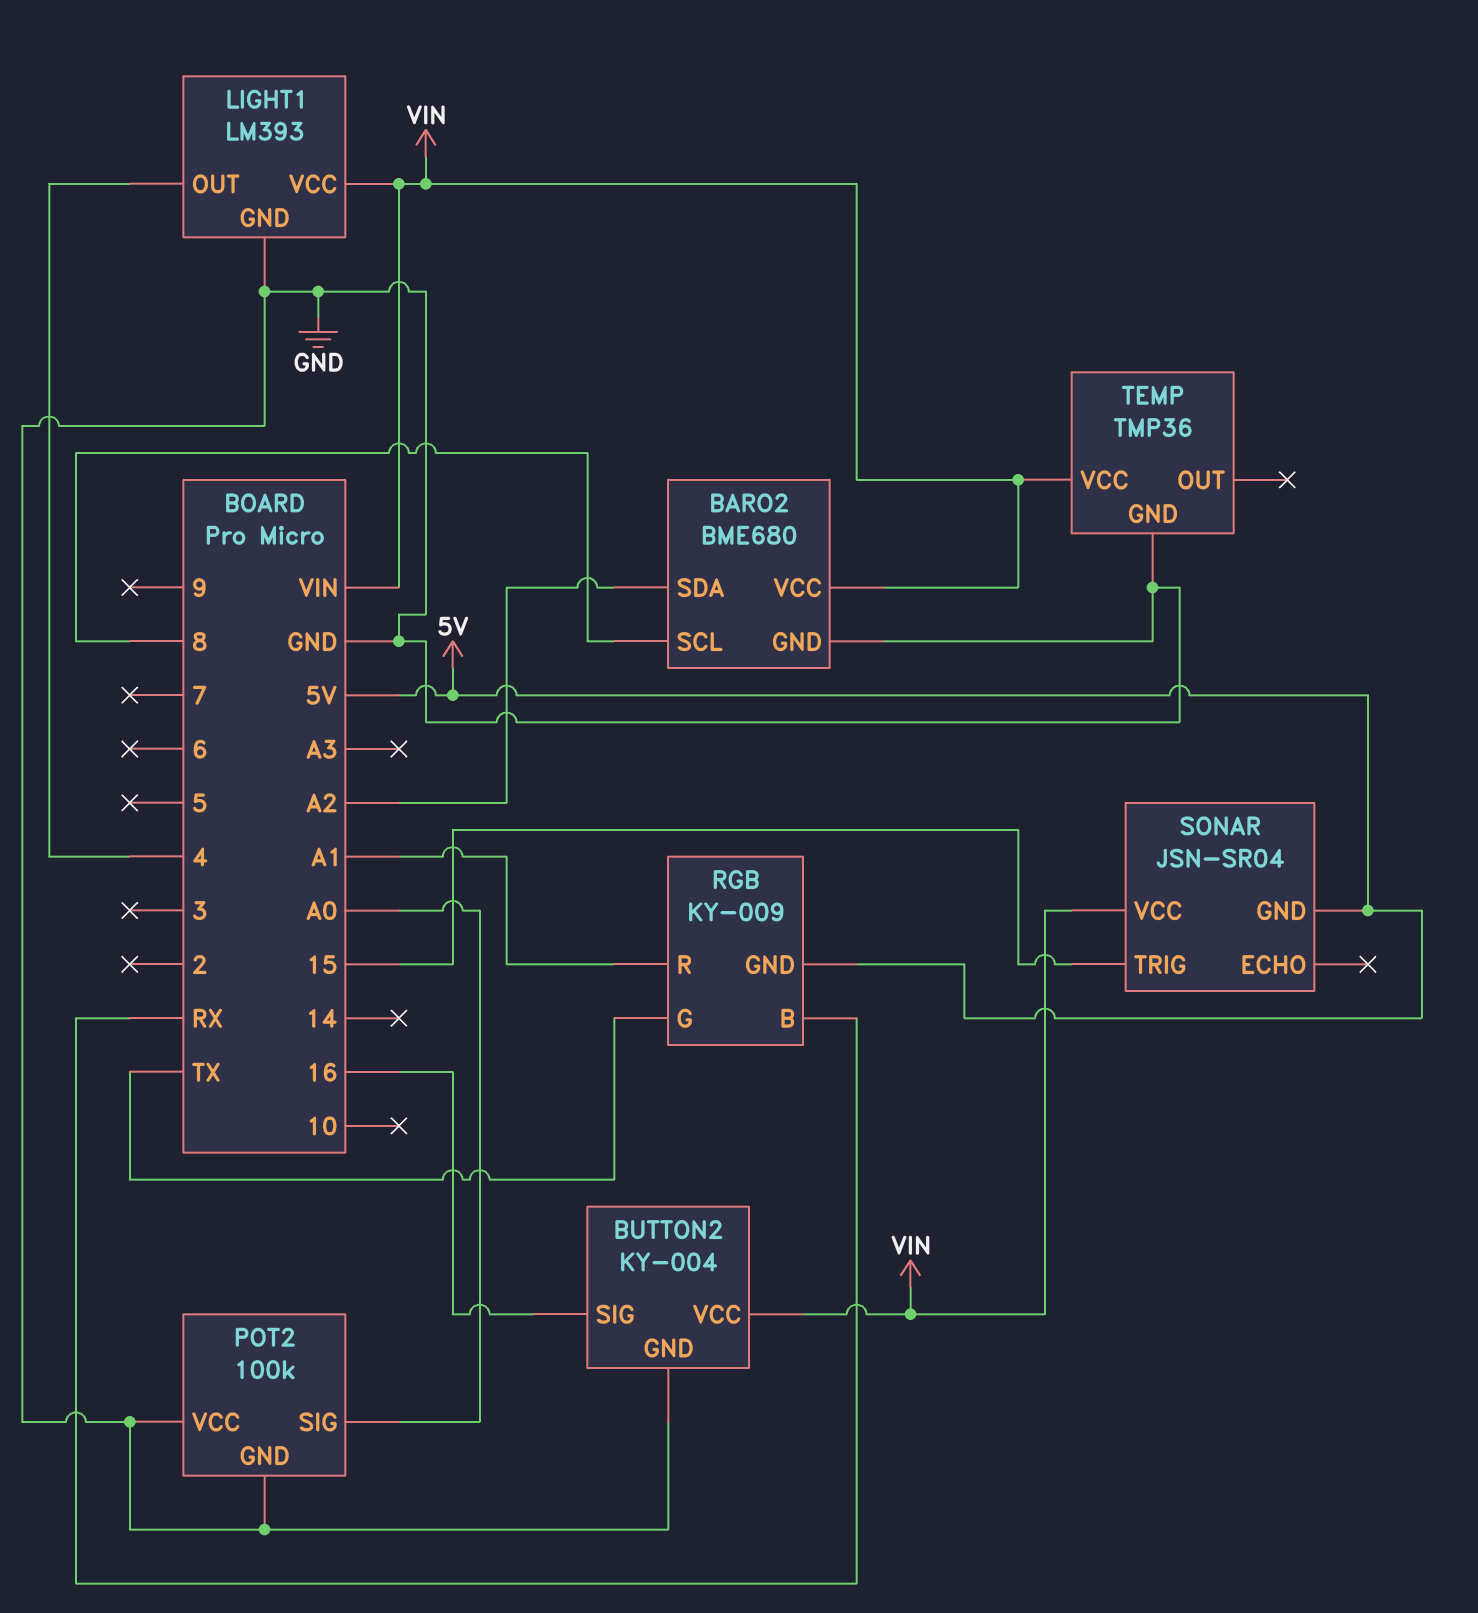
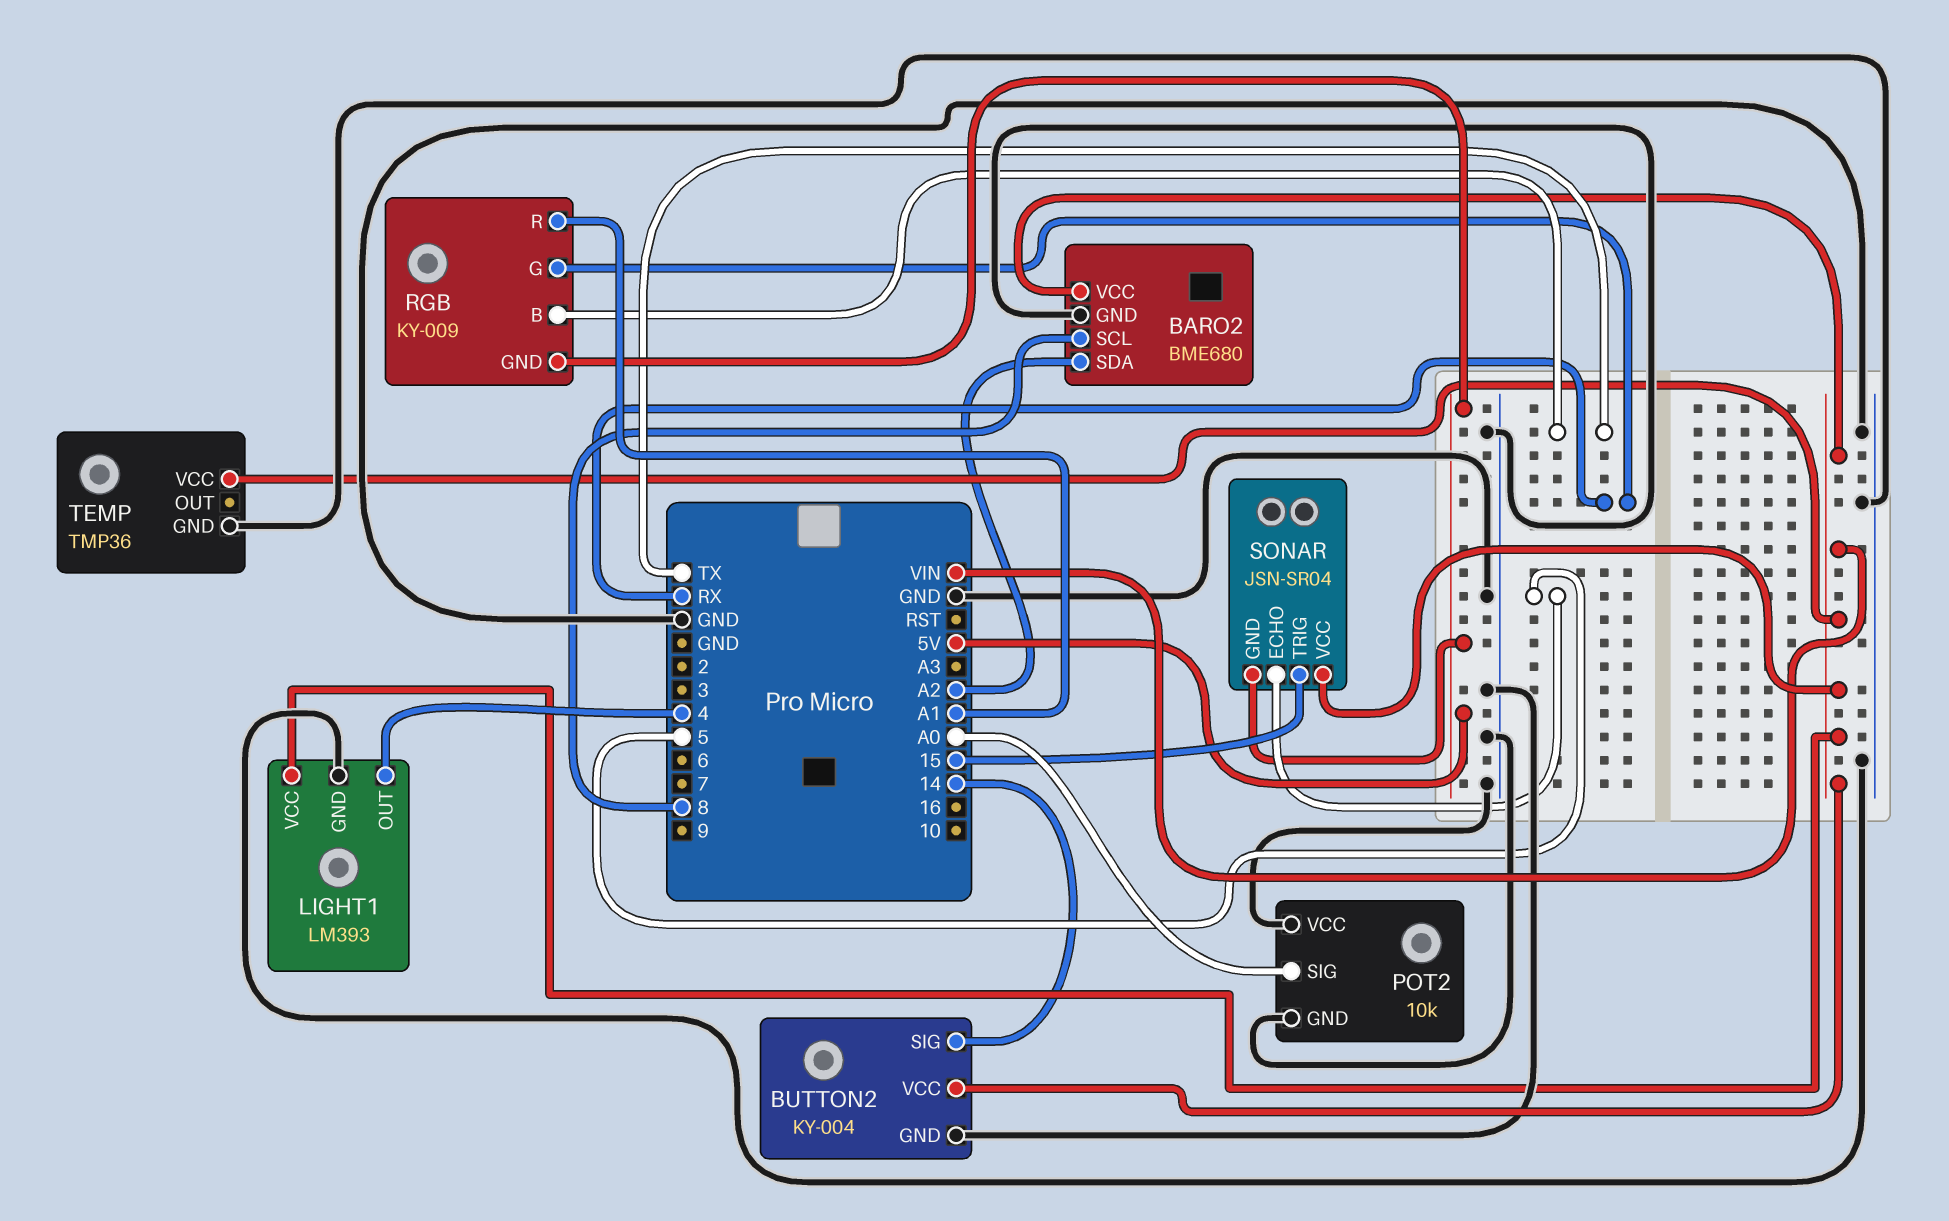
BUTTON2 pin SIG: 16 -> 14
POT2: 100k -> 10k
RGB pin B: RX -> TX
RGB pin G: TX -> RX
SONAR pin ECHO: none -> 5

